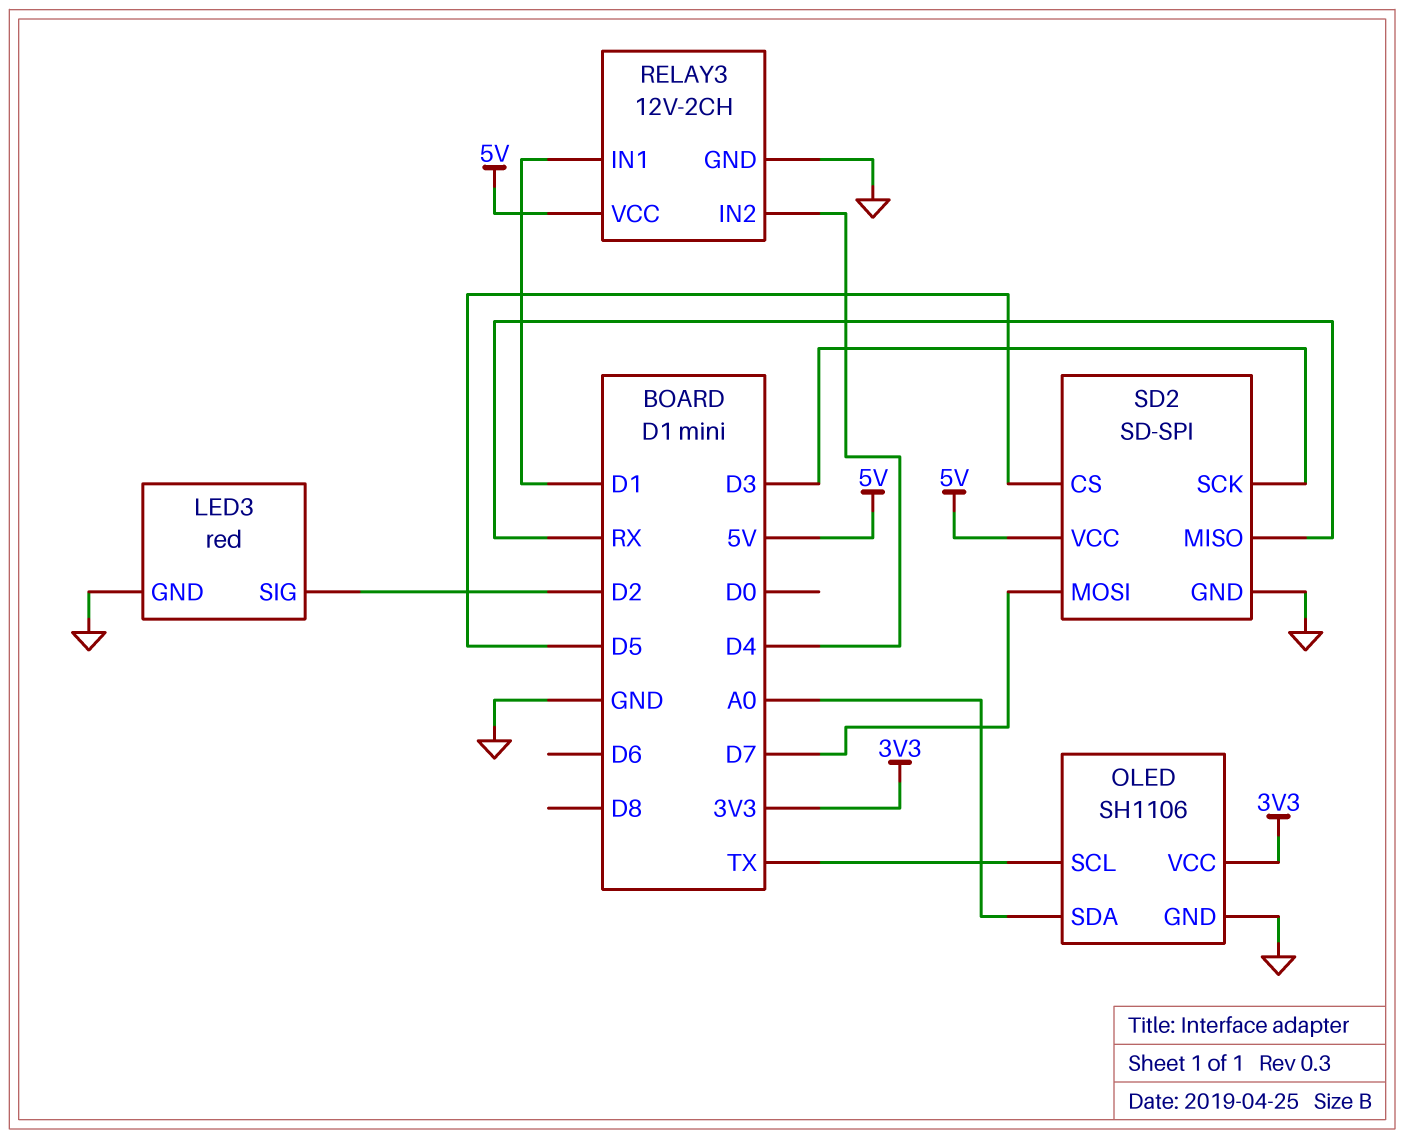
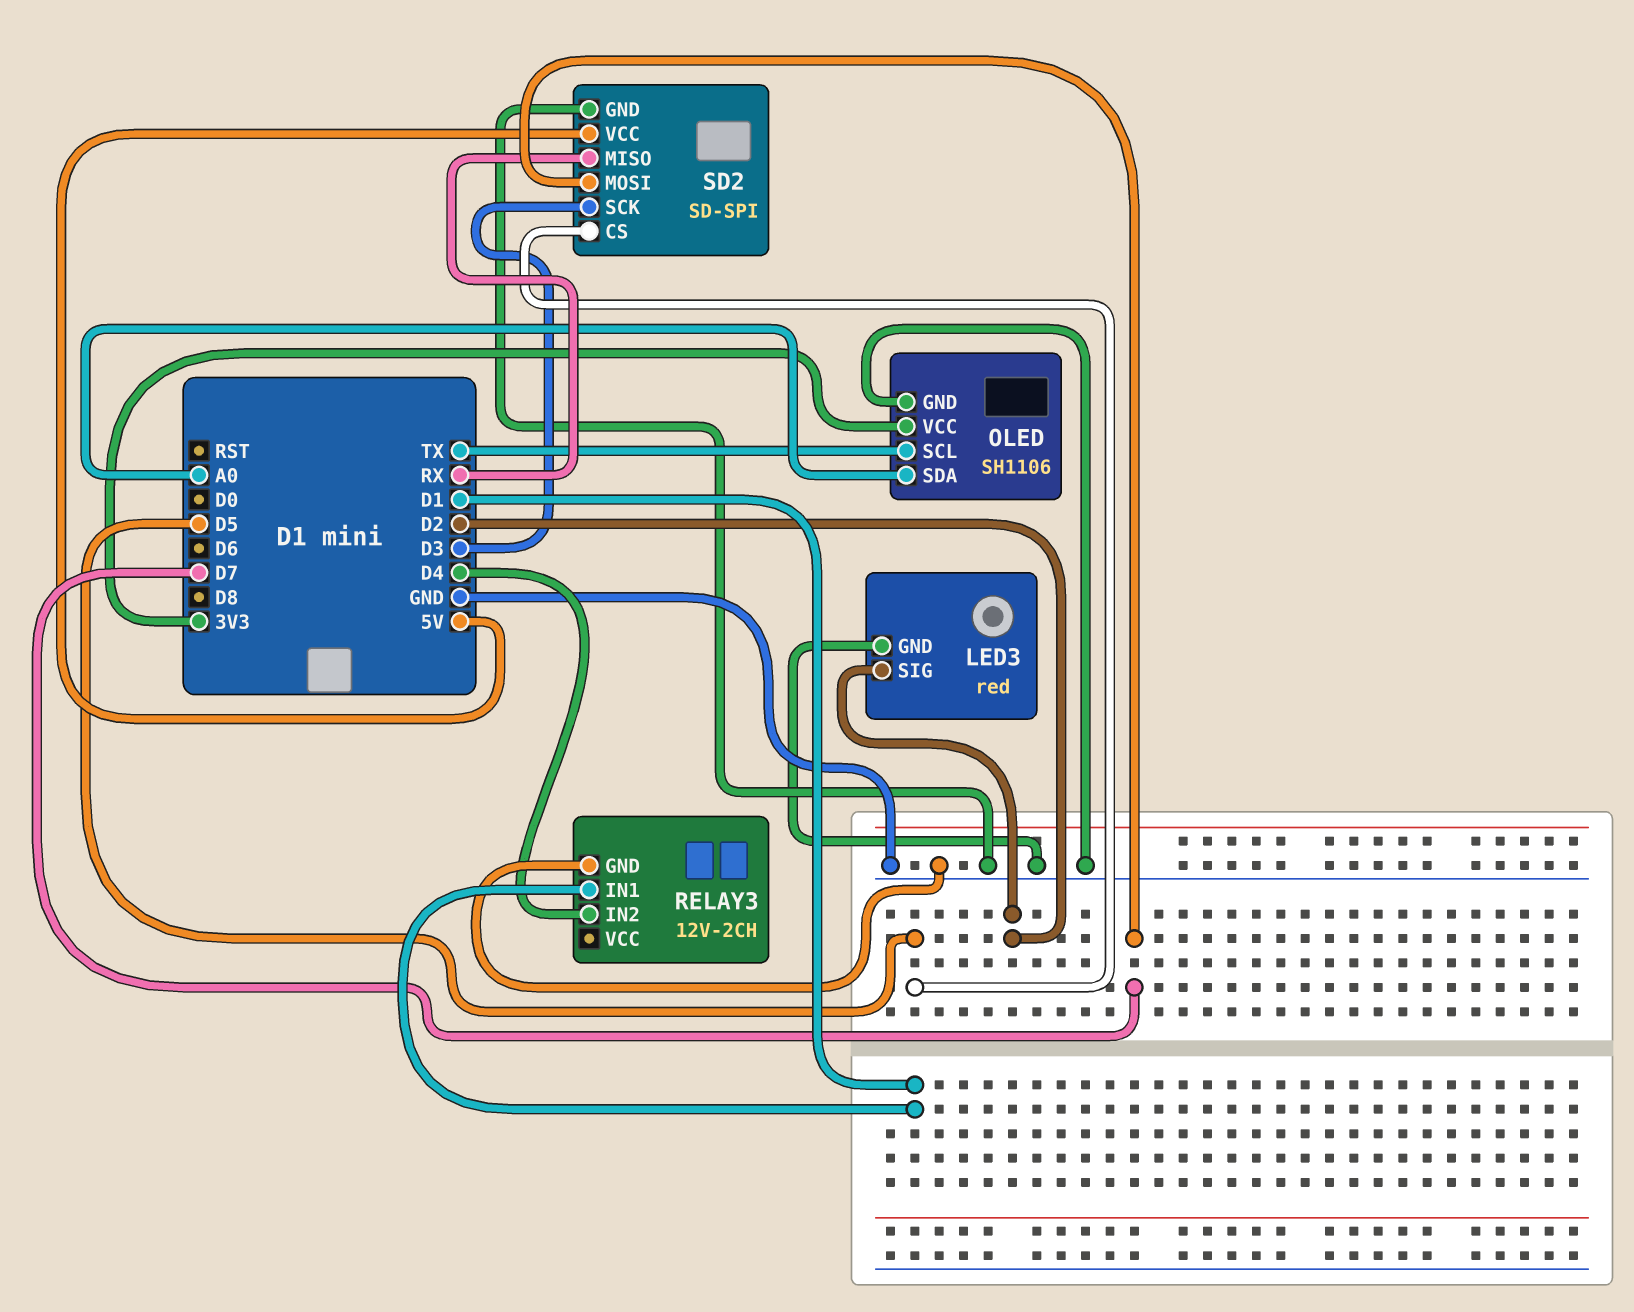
RELAY3 pin VCC: 5V -> none

